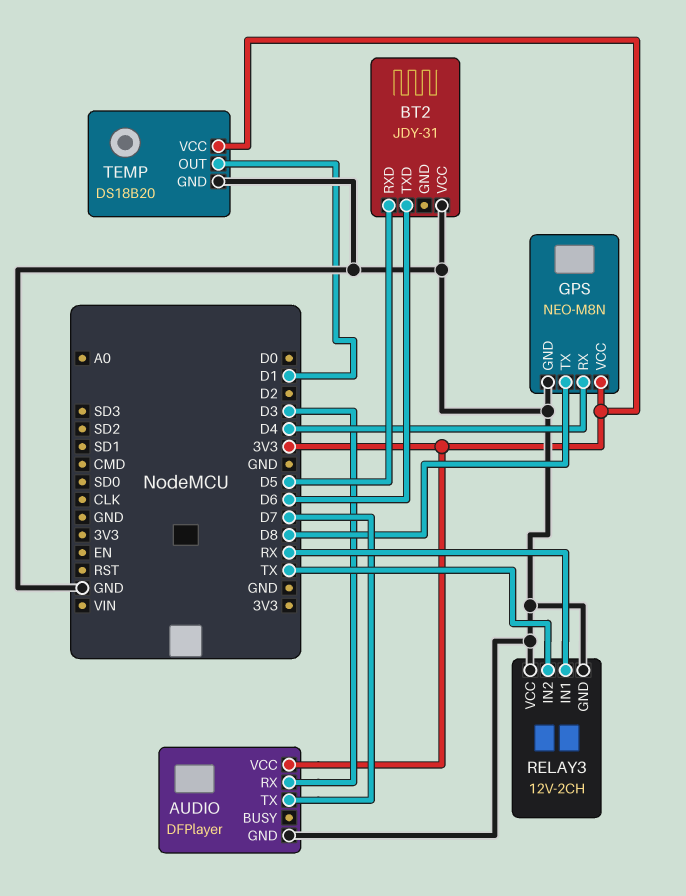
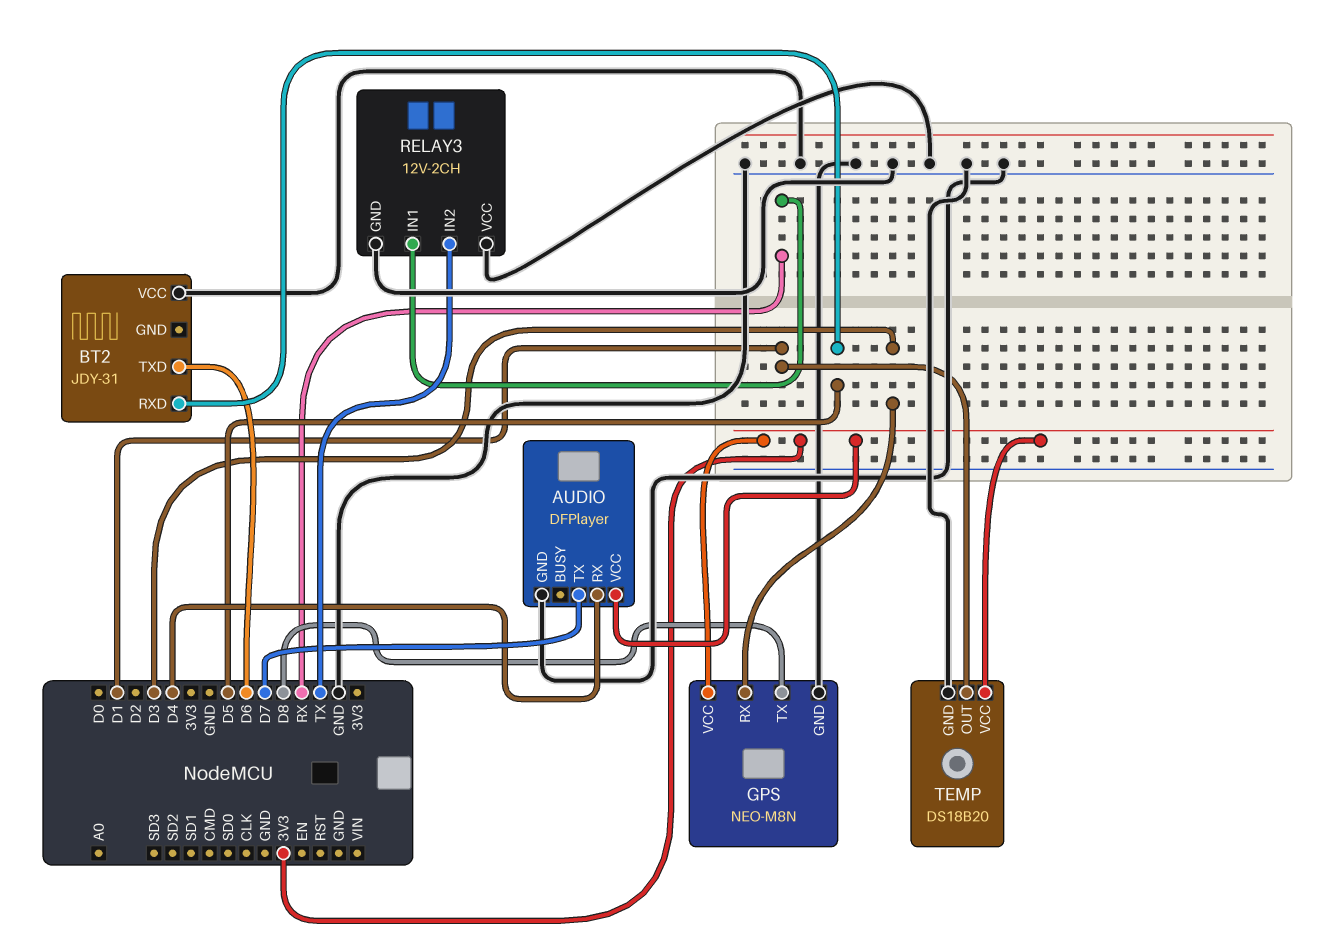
AUDIO pin RX: D3 -> D4
GPS pin RX: D4 -> D3

